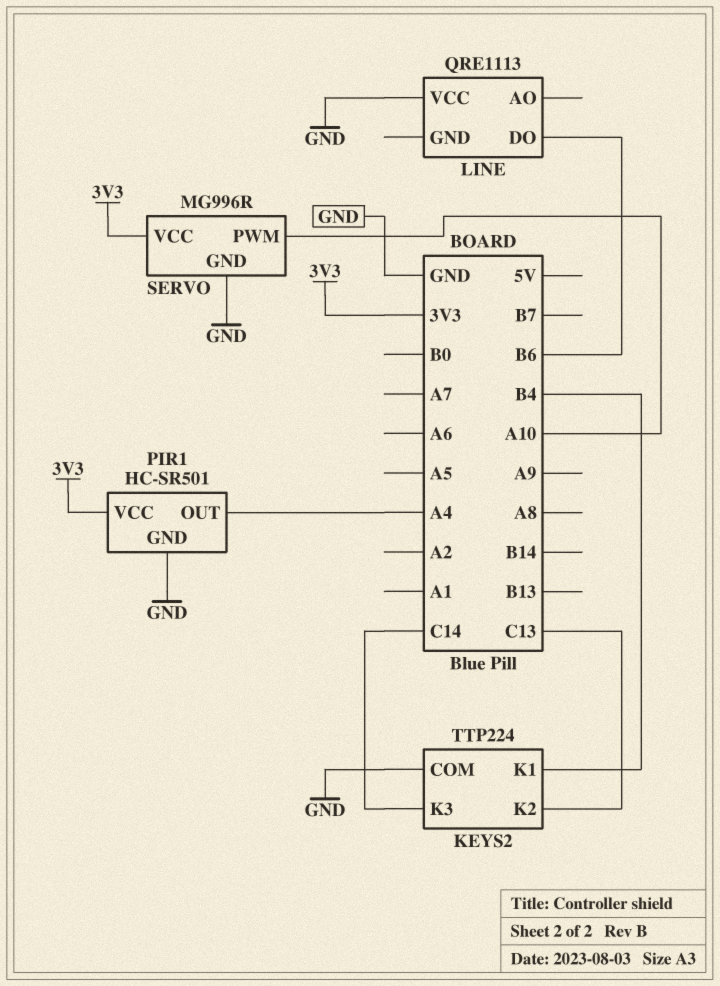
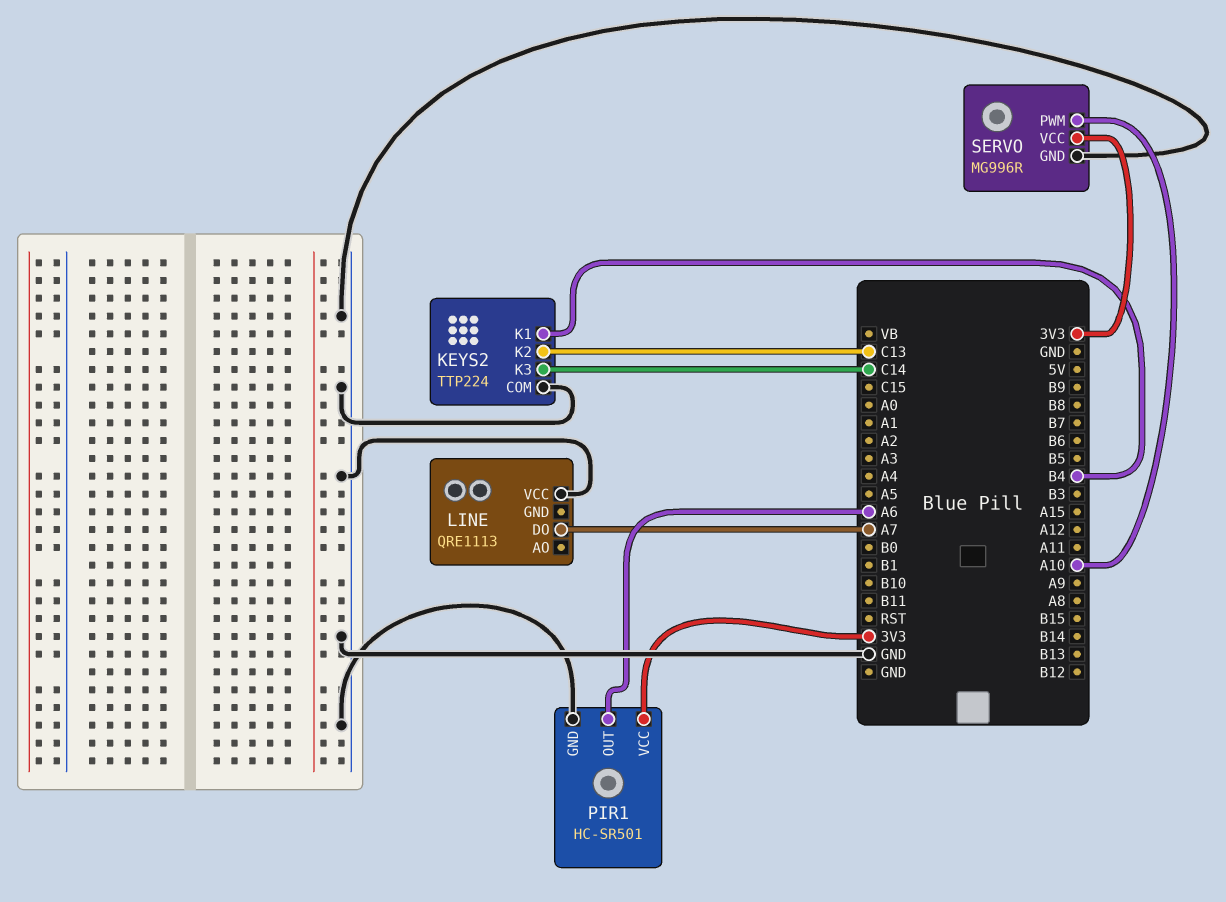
LINE pin DO: B6 -> A7
PIR1 pin OUT: A4 -> A6

